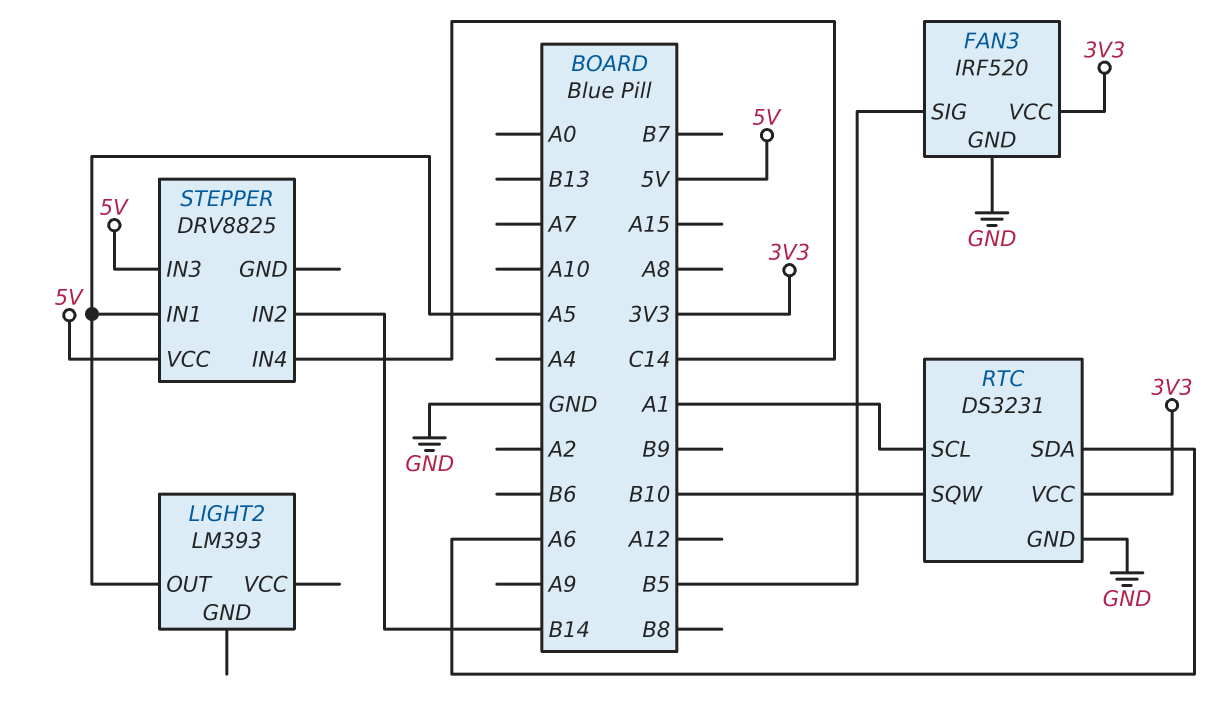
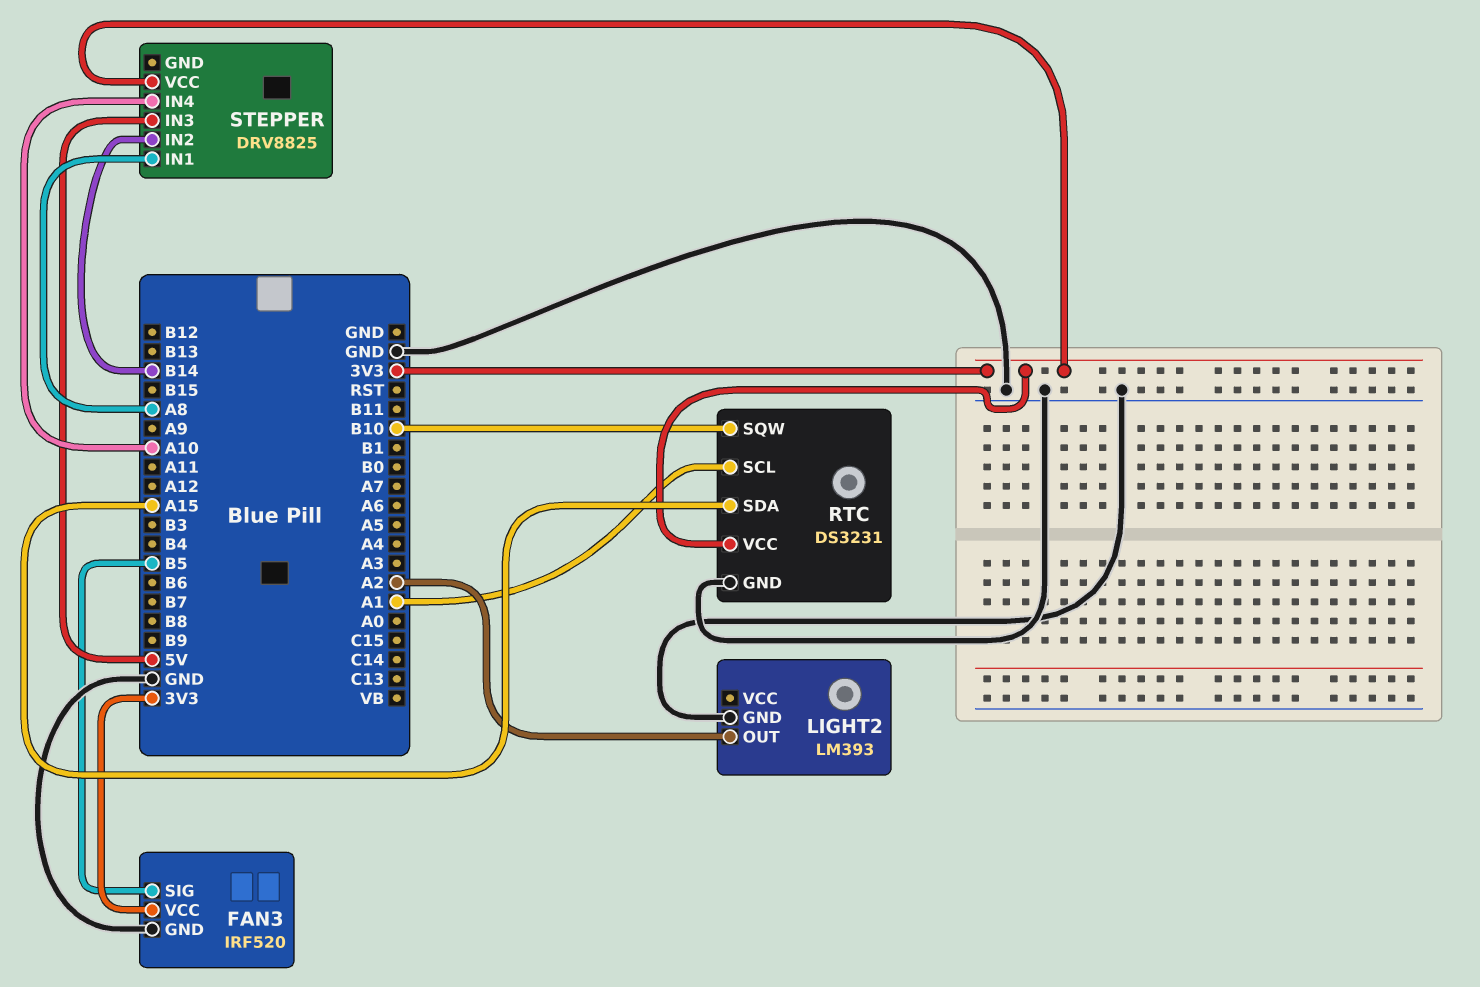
LIGHT2 pin GND: none -> GND
LIGHT2 pin OUT: A5 -> A2
RTC pin SDA: A6 -> A15
STEPPER pin IN1: A5 -> A8
STEPPER pin IN4: C14 -> A10
STEPPER pin VCC: 5V -> 3V3

